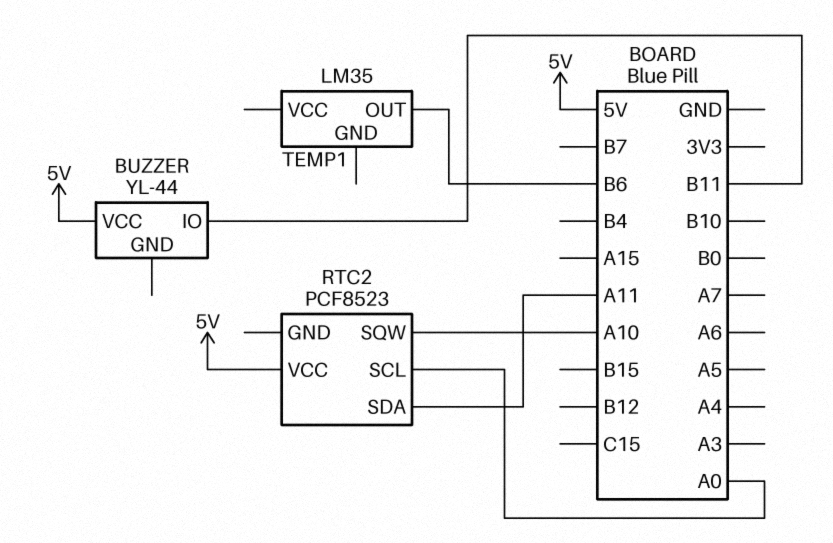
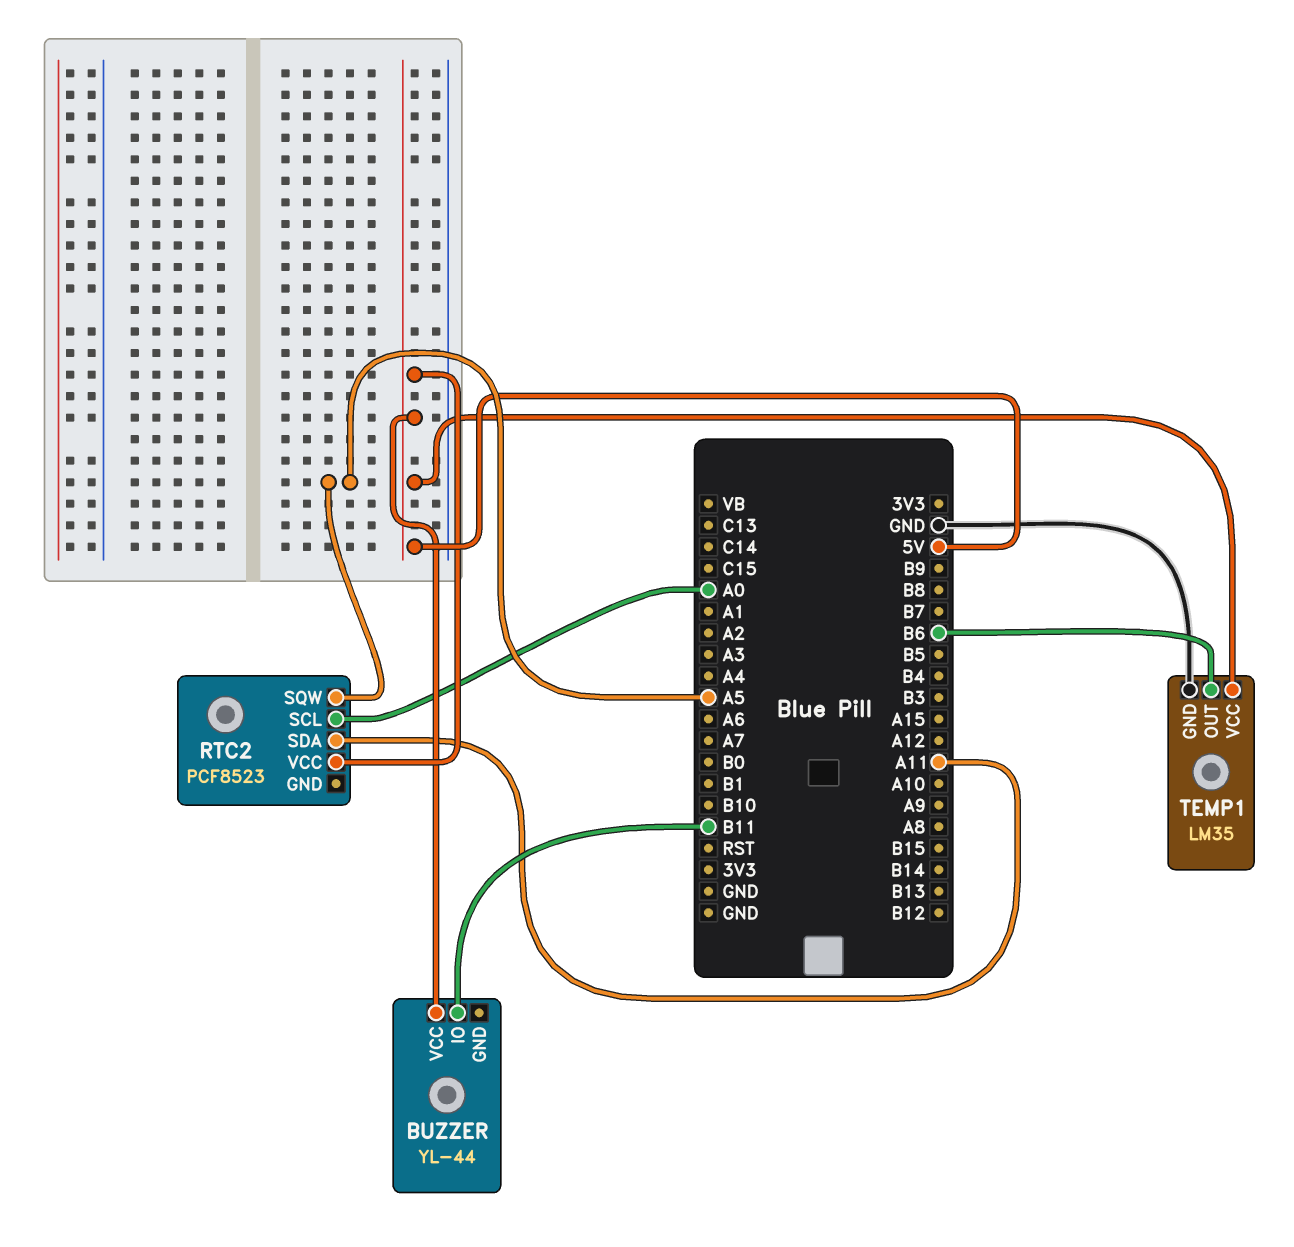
RTC2 pin SQW: A10 -> A5
TEMP1 pin GND: none -> GND
TEMP1 pin VCC: none -> 5V

